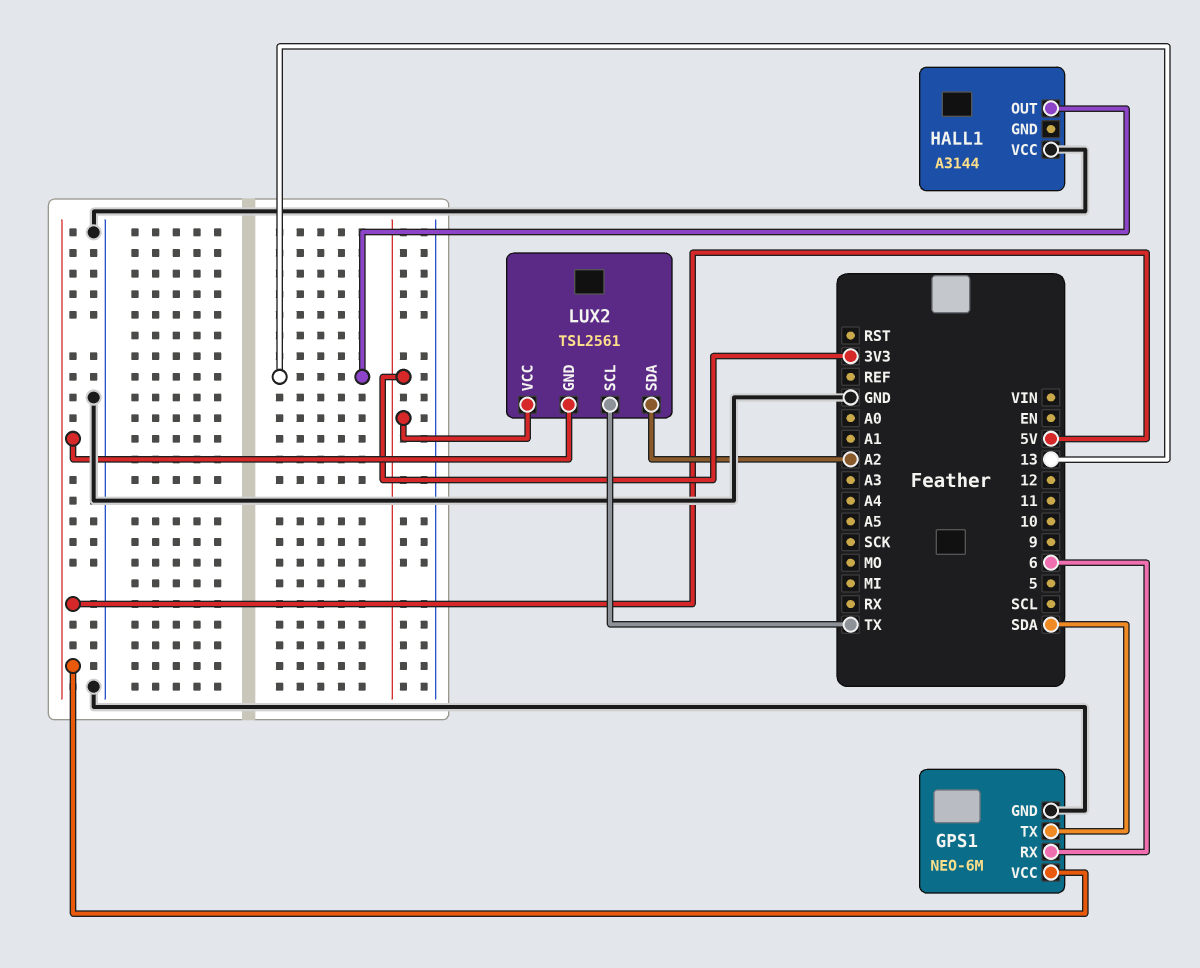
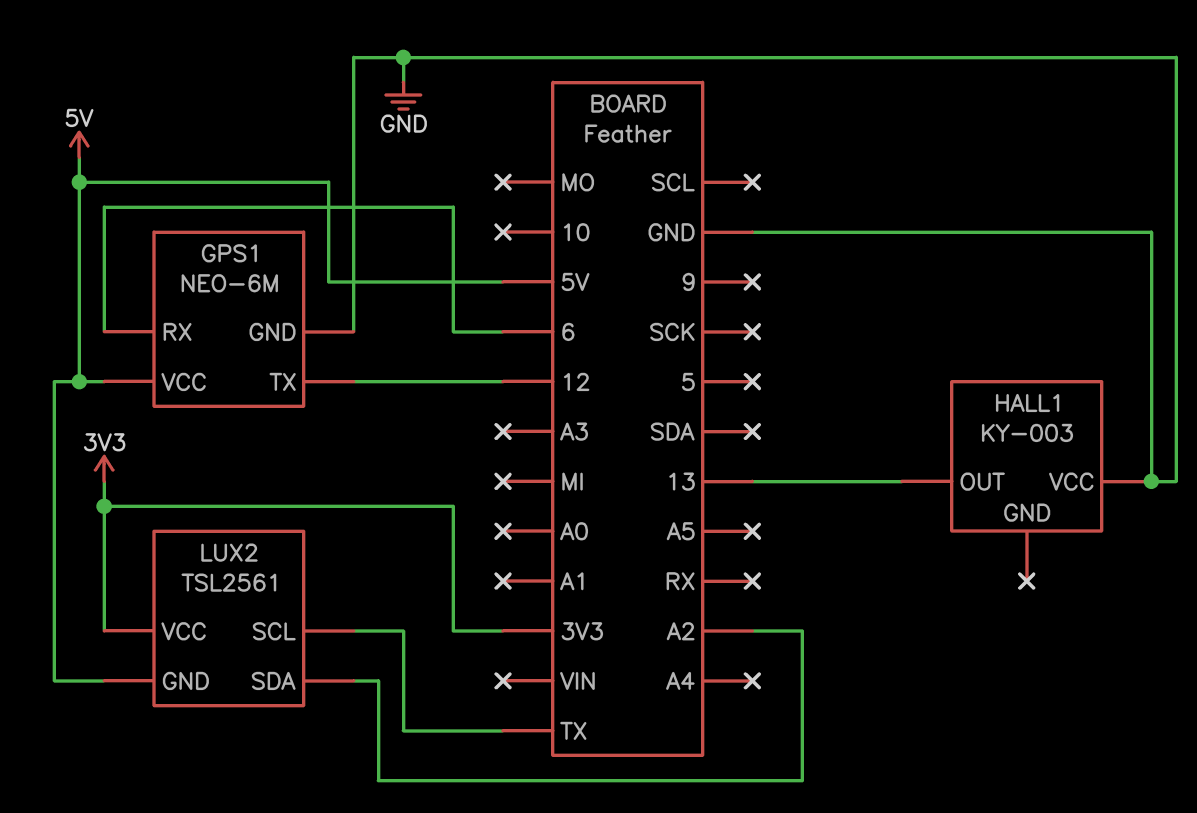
GPS1 pin TX: SDA -> 12
HALL1: A3144 -> KY-003

